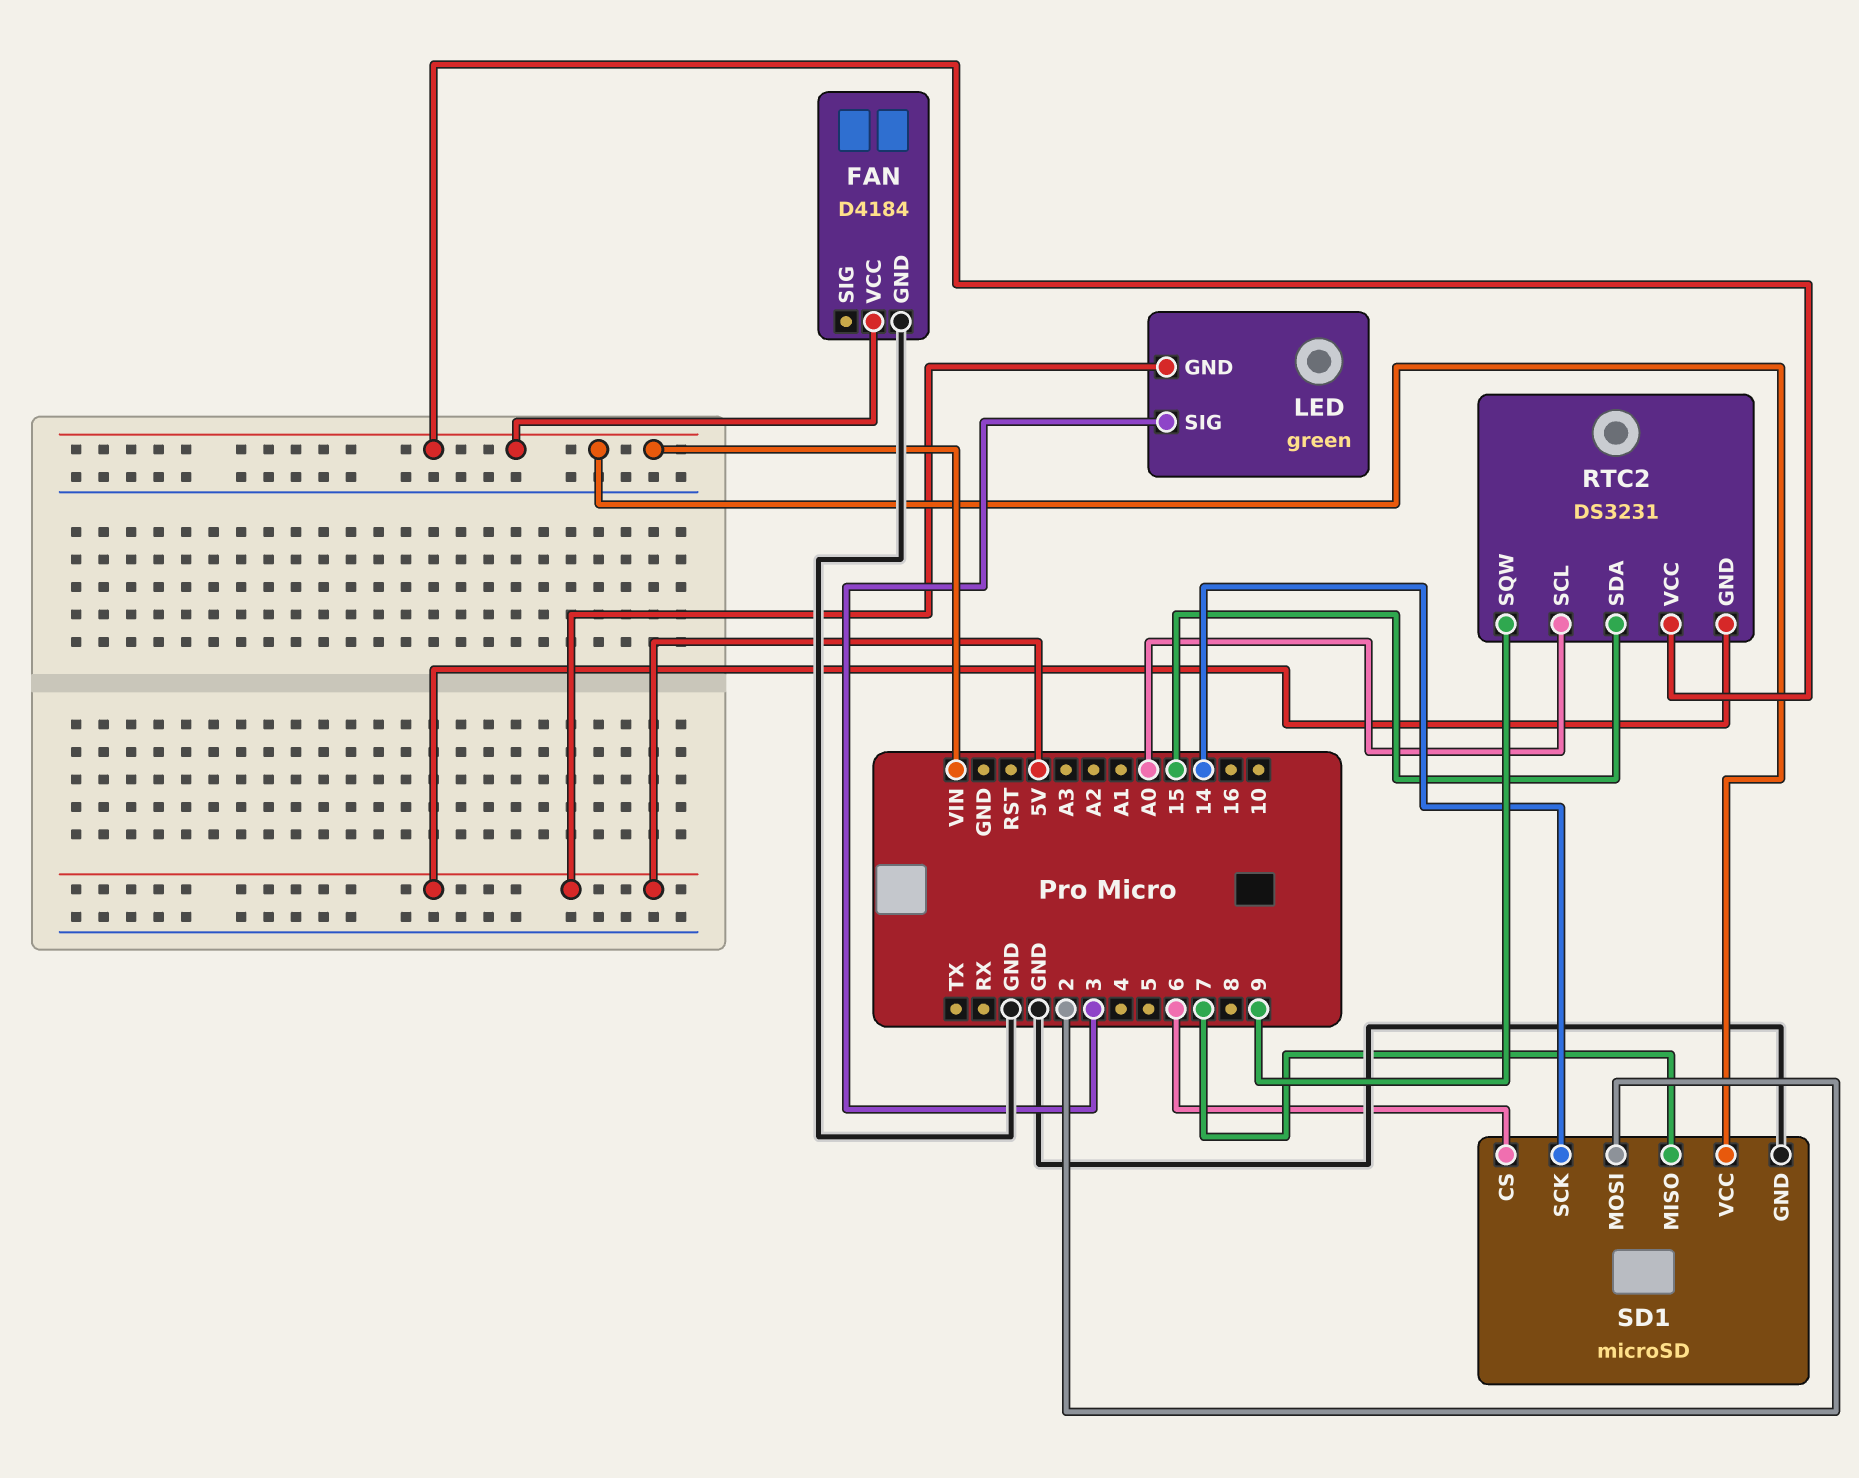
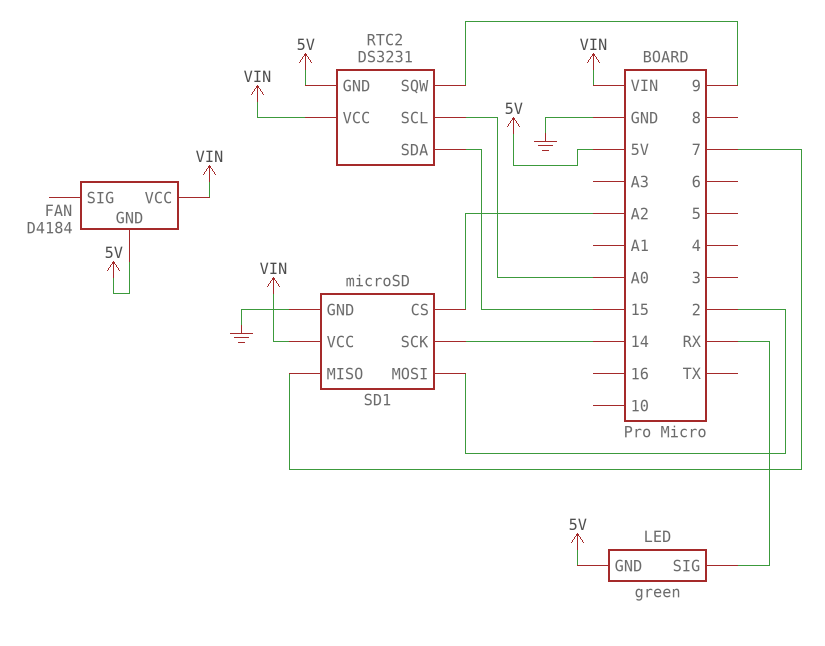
FAN pin GND: GND -> 5V
LED pin SIG: 3 -> RX
SD1 pin CS: 6 -> A2

